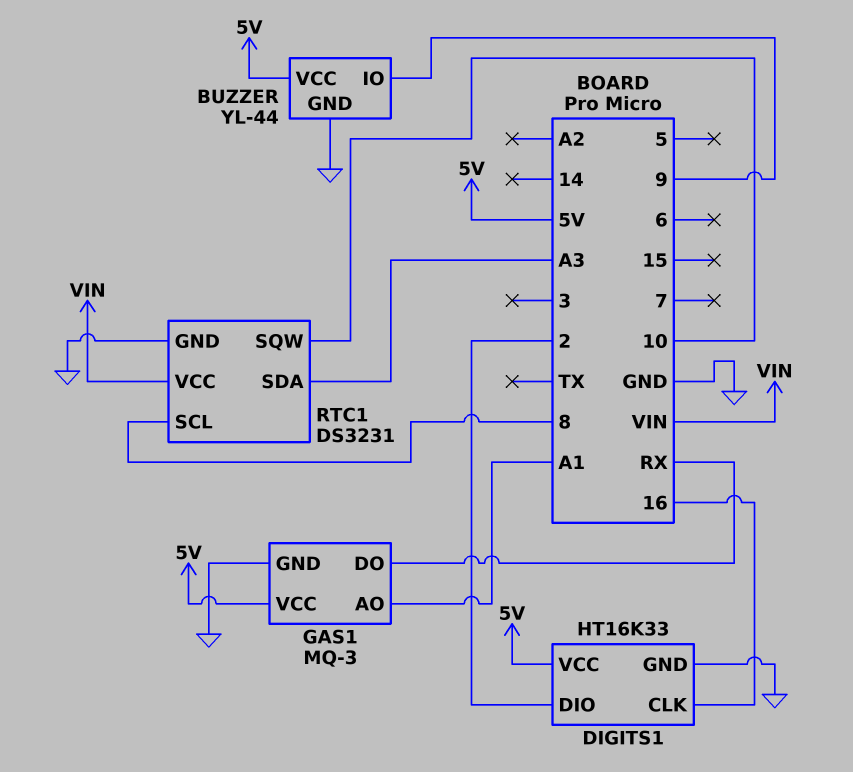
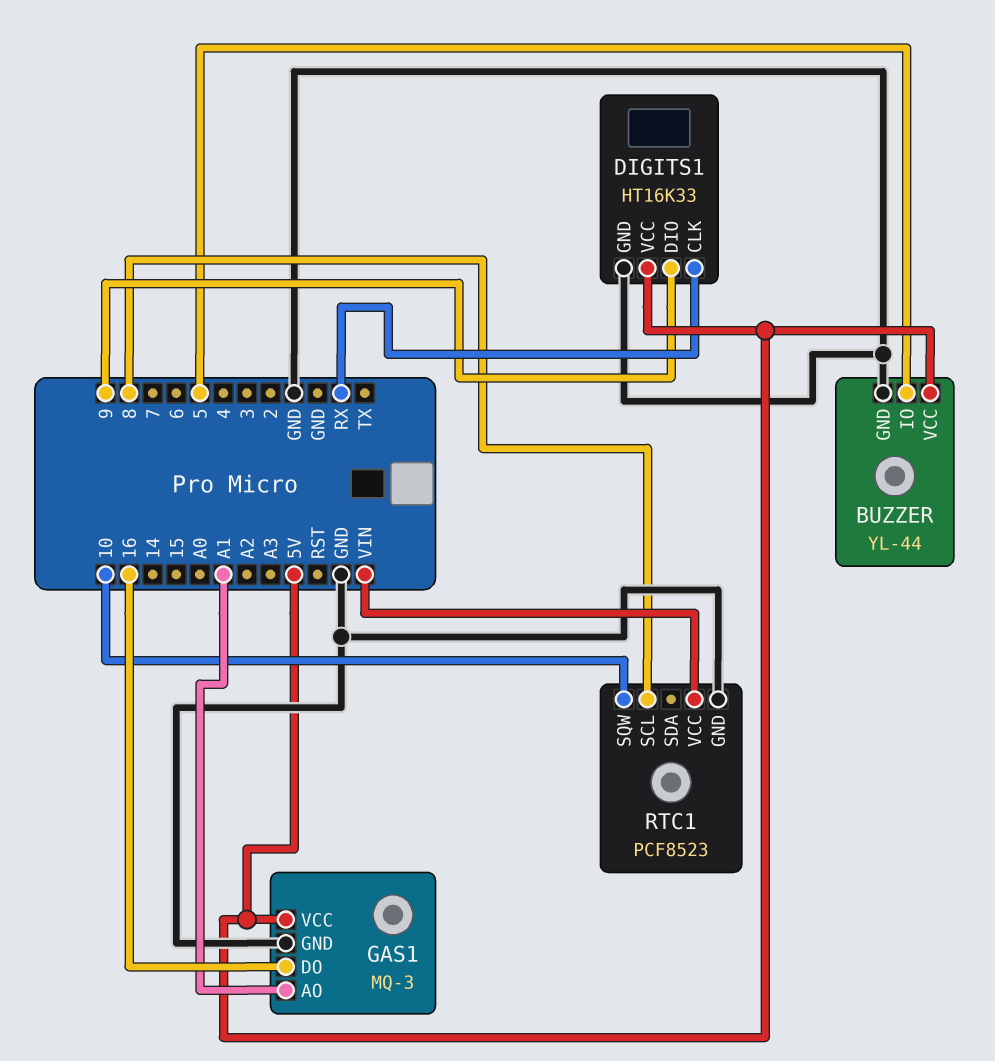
BUZZER pin IO: 9 -> 5
DIGITS1 pin CLK: 16 -> RX
DIGITS1 pin DIO: 2 -> 9
GAS1 pin DO: RX -> 16
RTC1: DS3231 -> PCF8523
RTC1 pin SDA: A3 -> none

